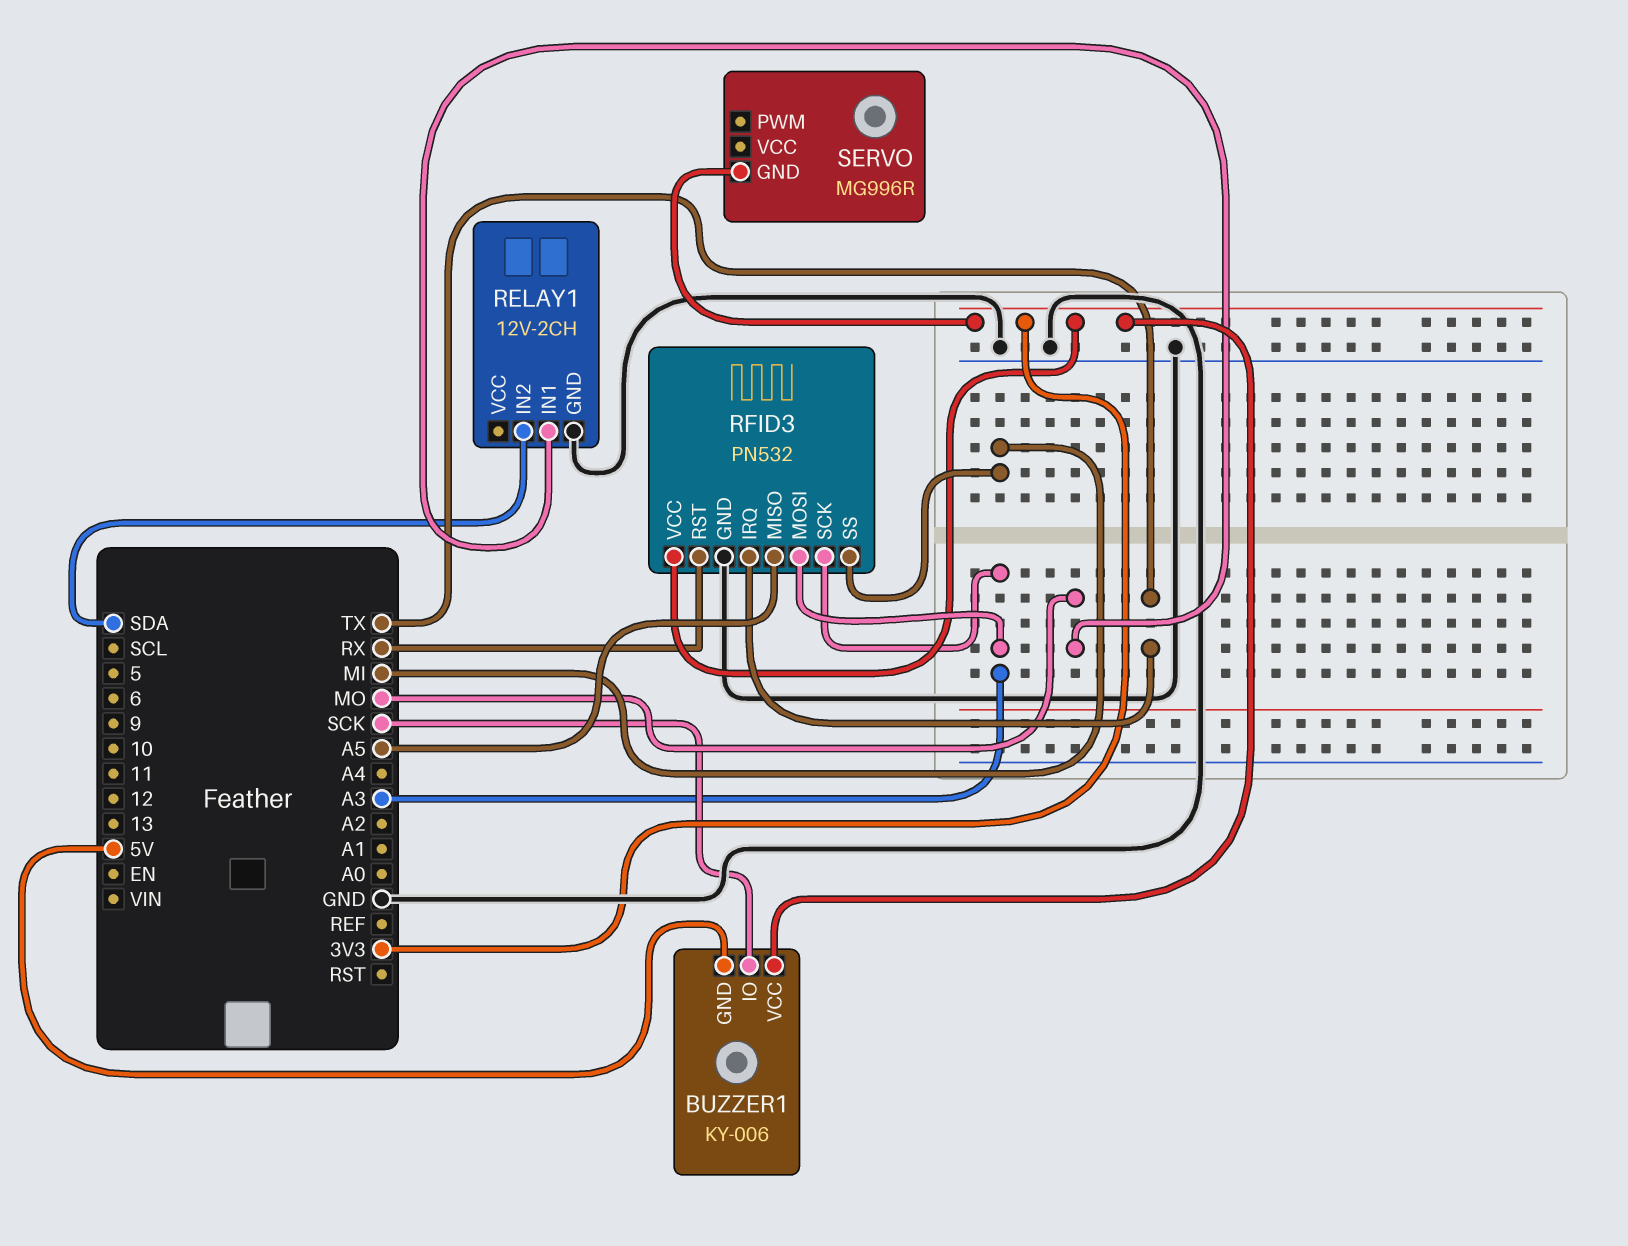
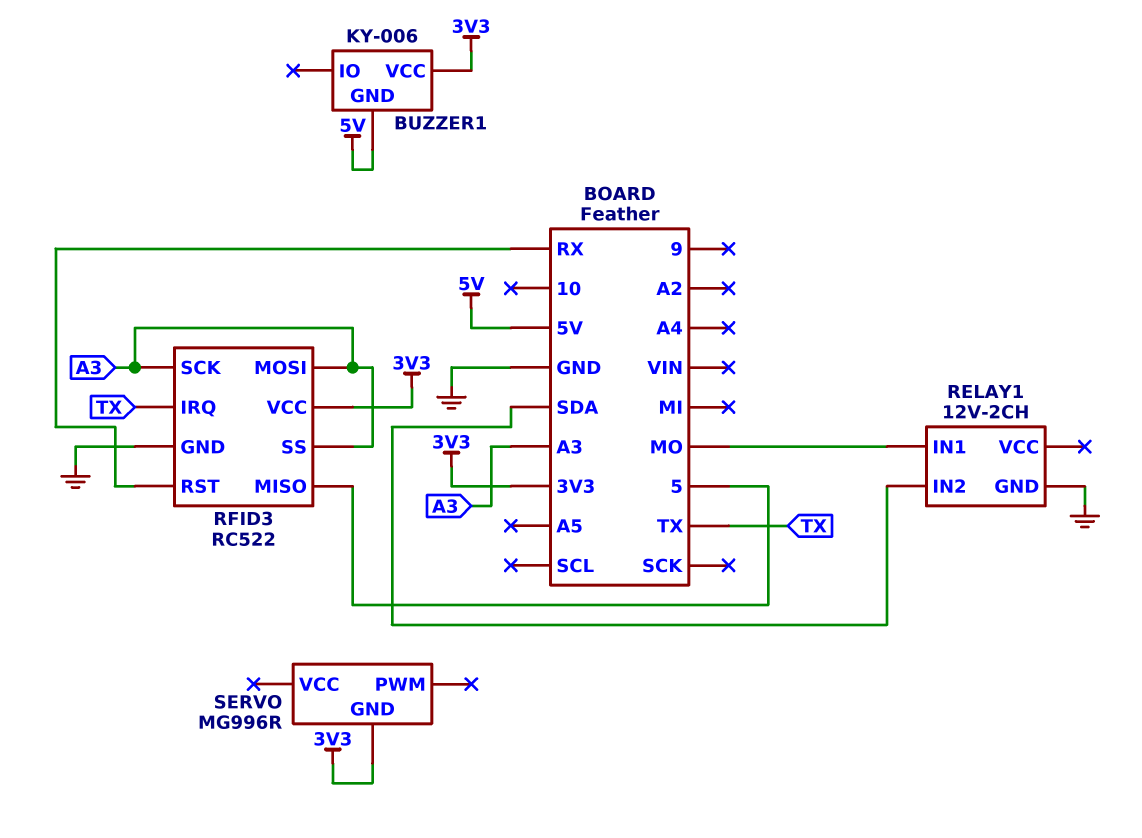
BUZZER1 pin IO: SCK -> none
RFID3: PN532 -> RC522
RFID3 pin MISO: A5 -> 5
RFID3 pin SS: MI -> A3

